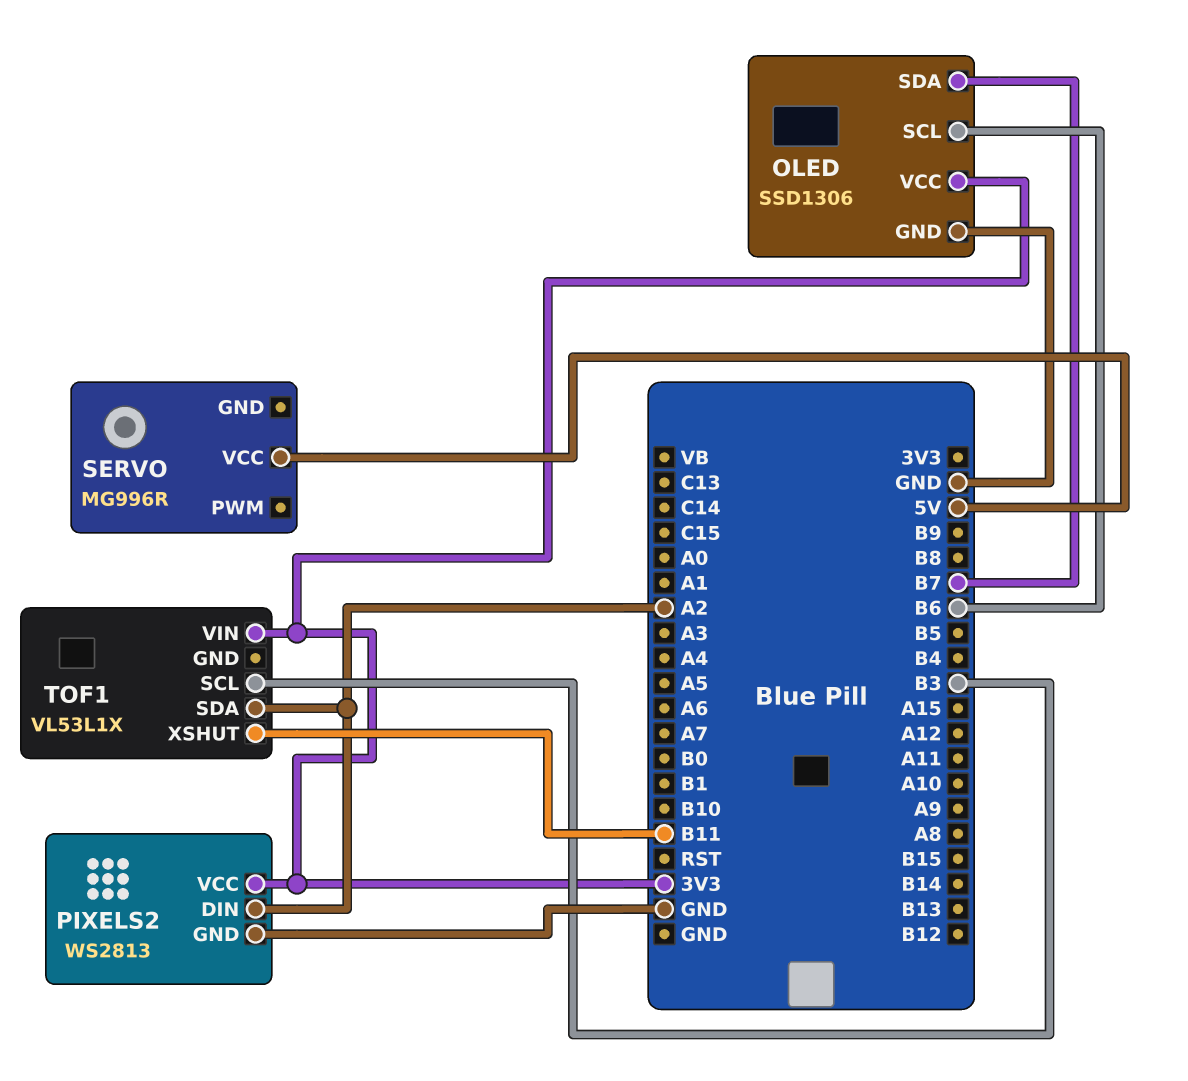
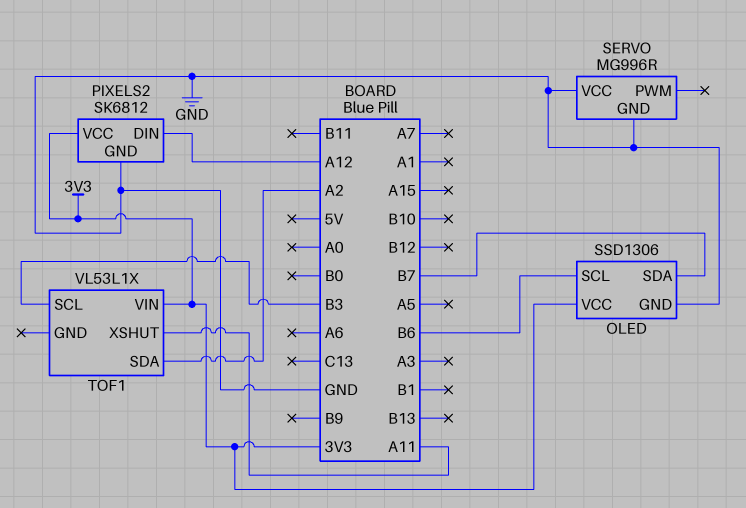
PIXELS2: WS2813 -> SK6812
PIXELS2 pin DIN: A2 -> A12
SERVO pin GND: none -> GND
SERVO pin VCC: 5V -> GND
TOF1 pin XSHUT: B11 -> A11

